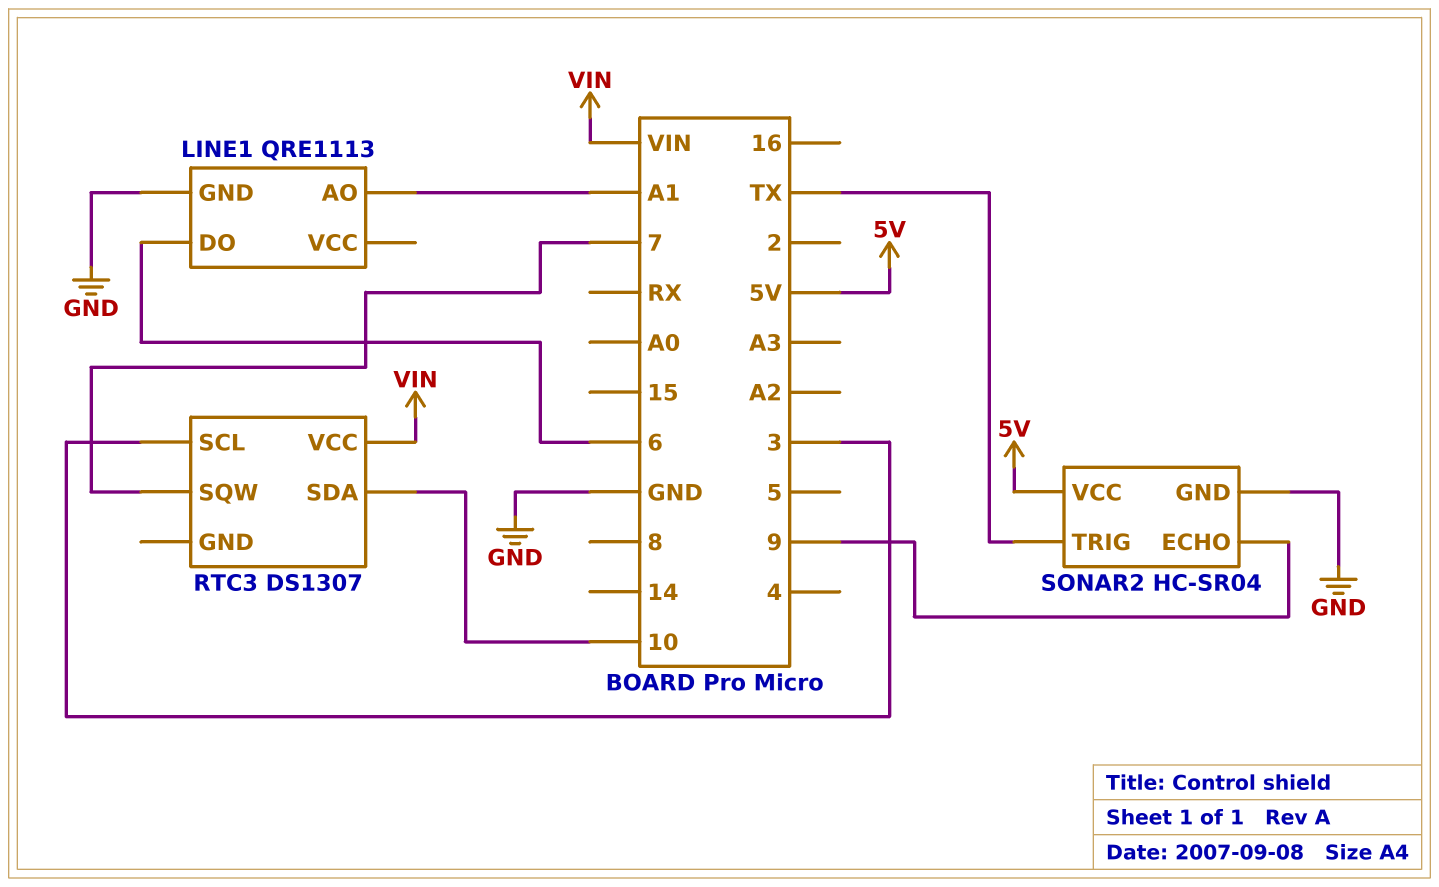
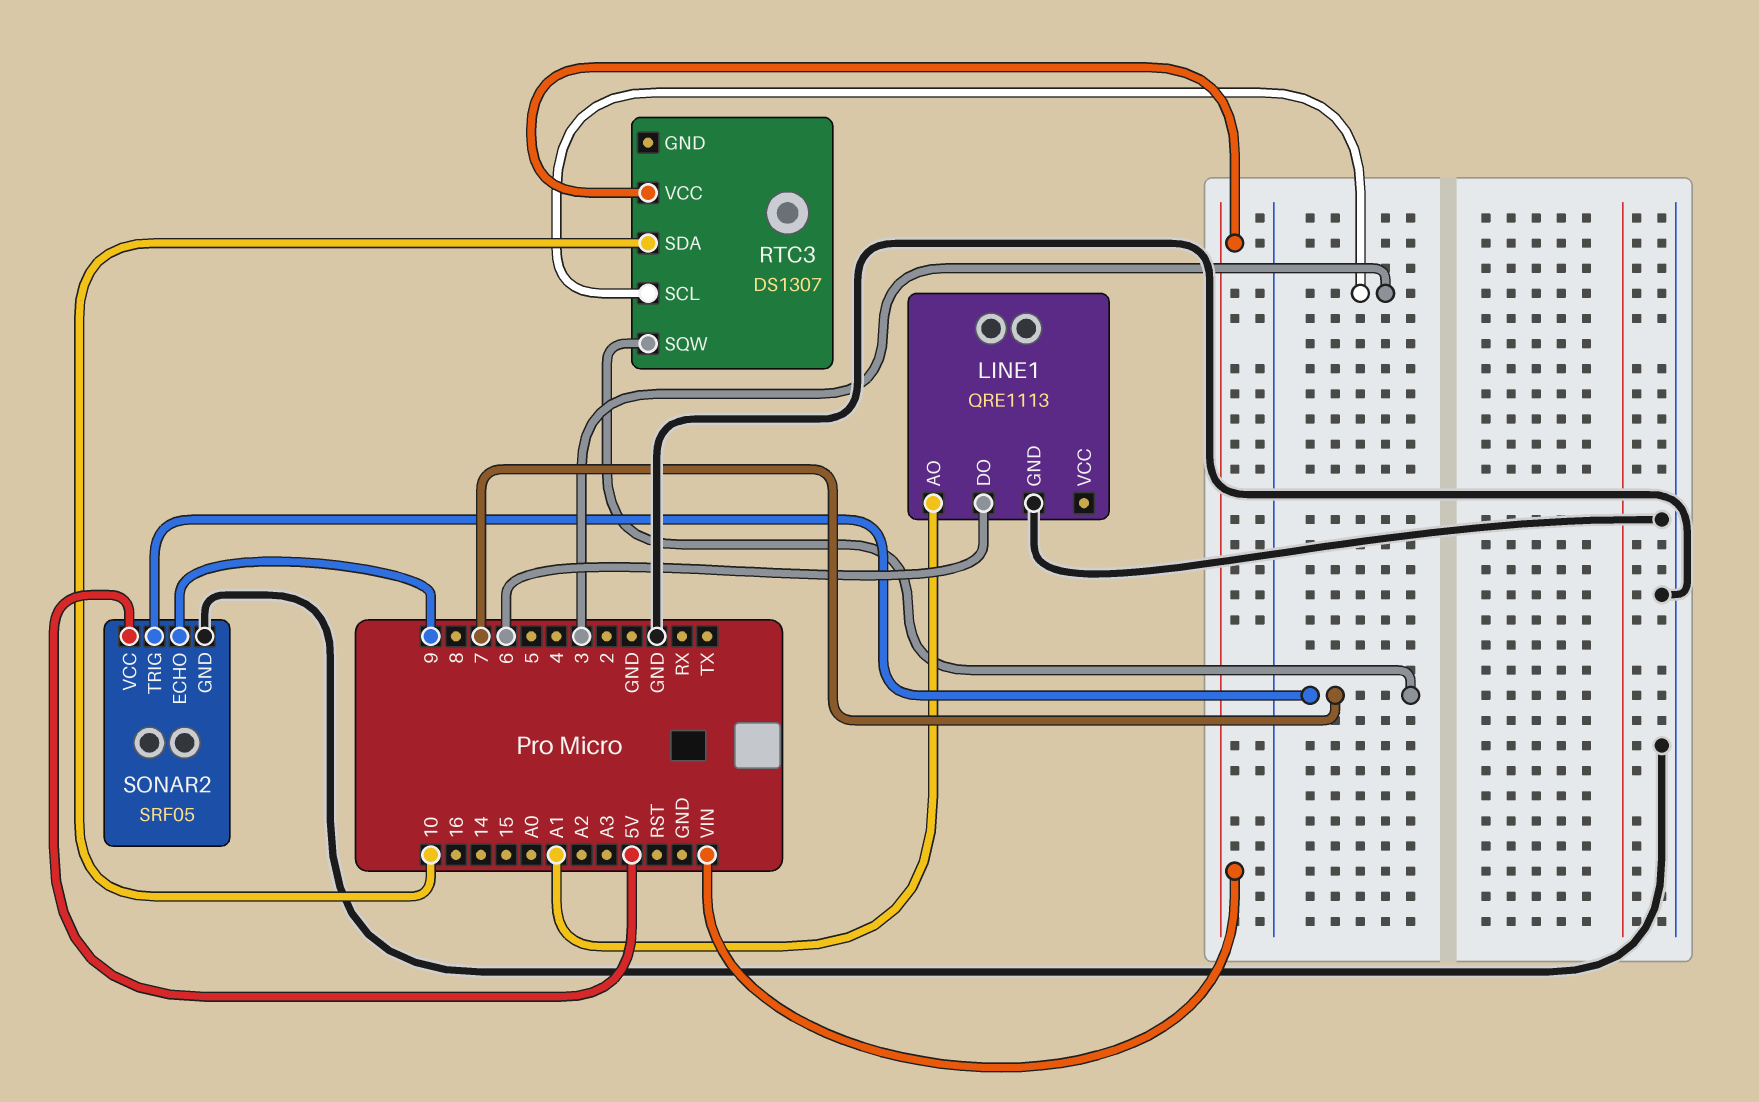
SONAR2: HC-SR04 -> SRF05
SONAR2 pin TRIG: TX -> 7

